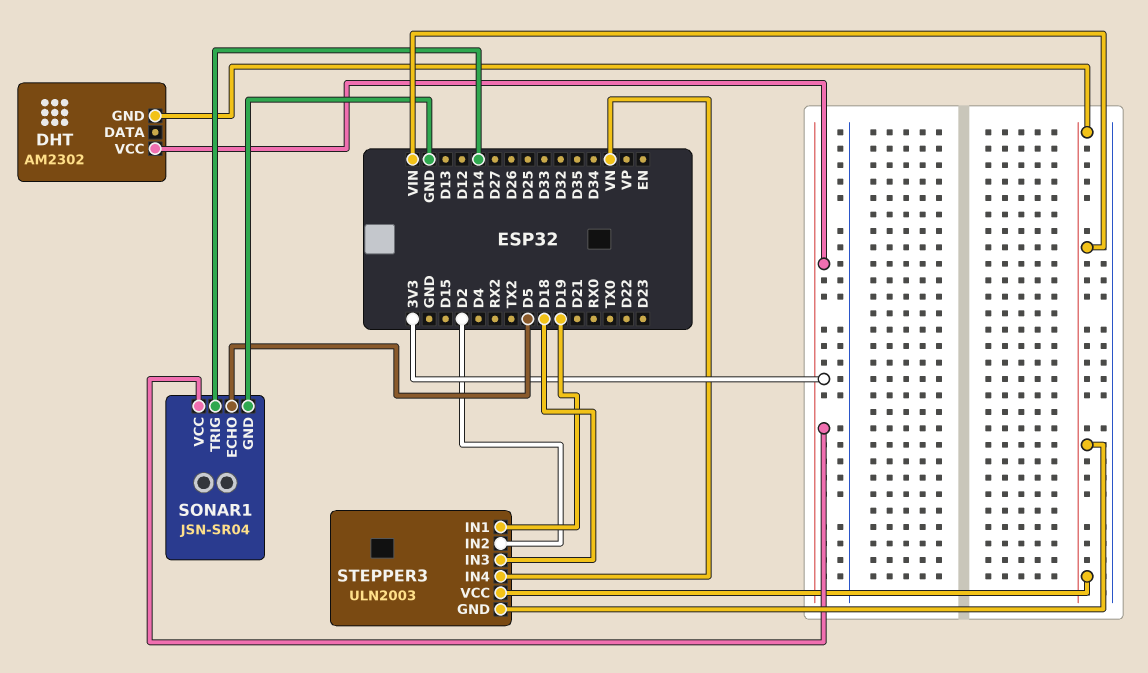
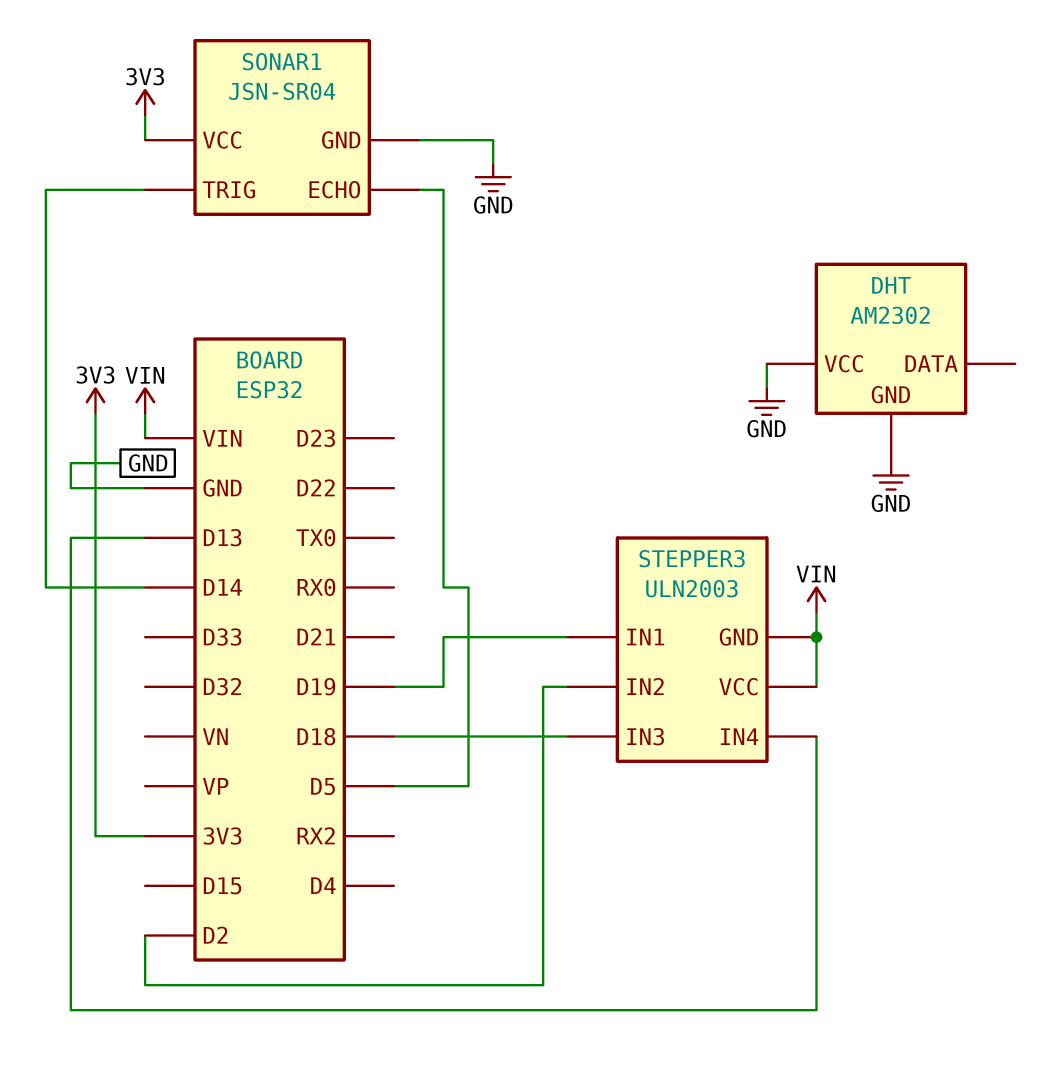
DHT pin GND: VIN -> GND
DHT pin VCC: 3V3 -> GND
STEPPER3 pin IN4: VN -> D13

